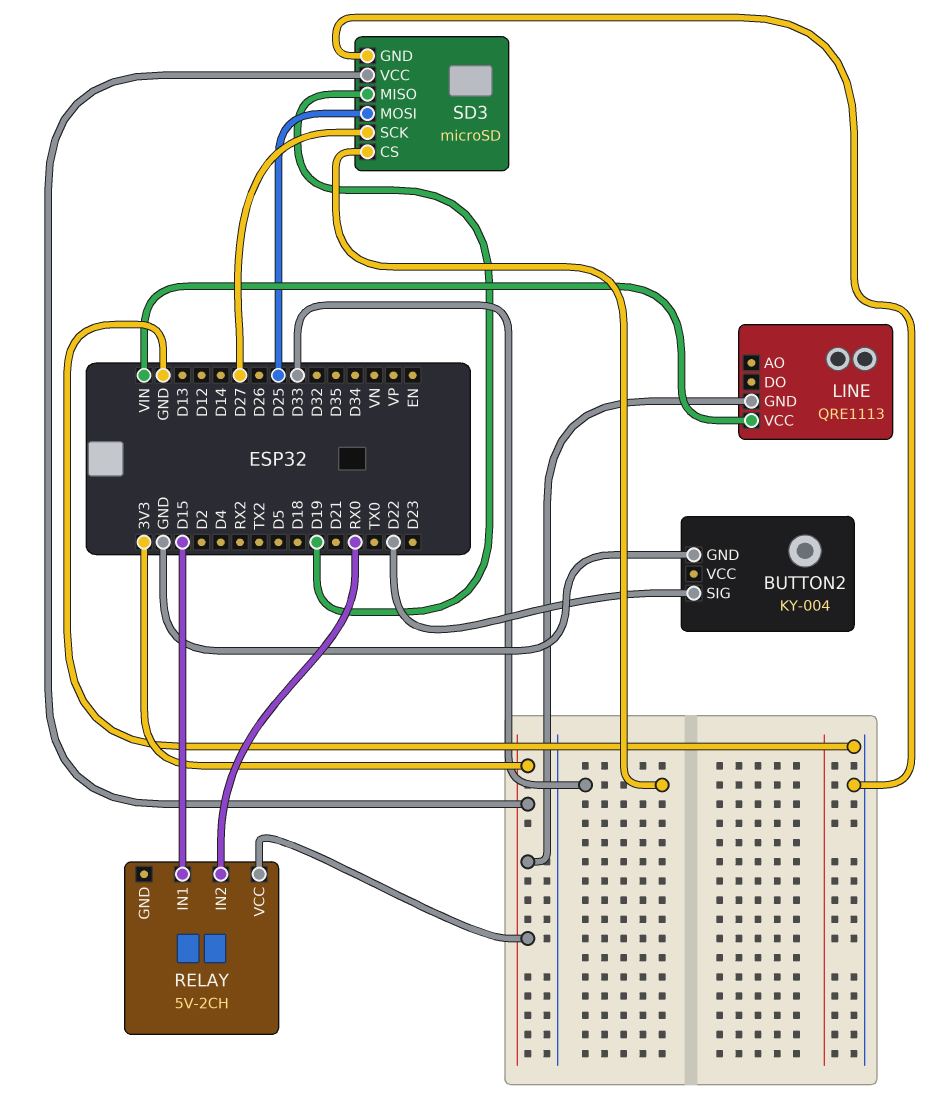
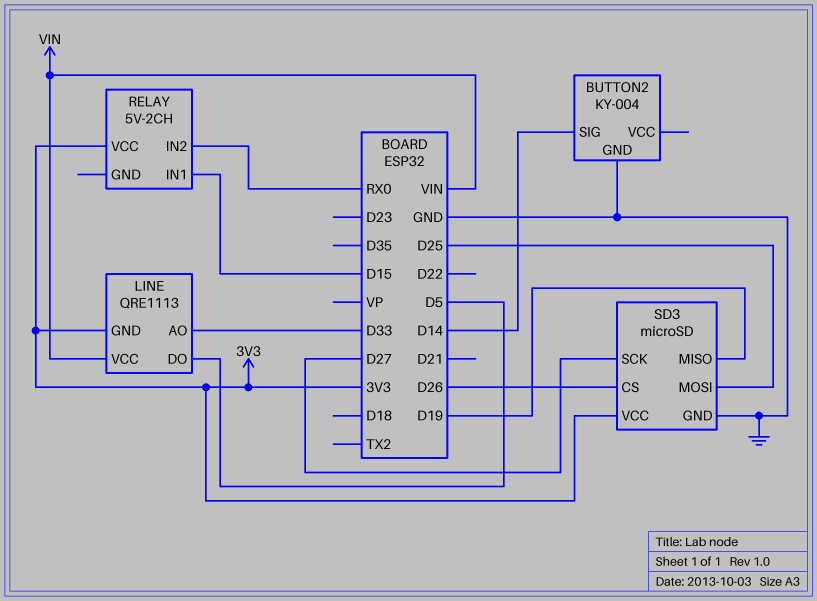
BUTTON2 pin SIG: D22 -> D14
LINE pin AO: none -> D33
LINE pin DO: none -> D5
SD3 pin CS: D33 -> D26

